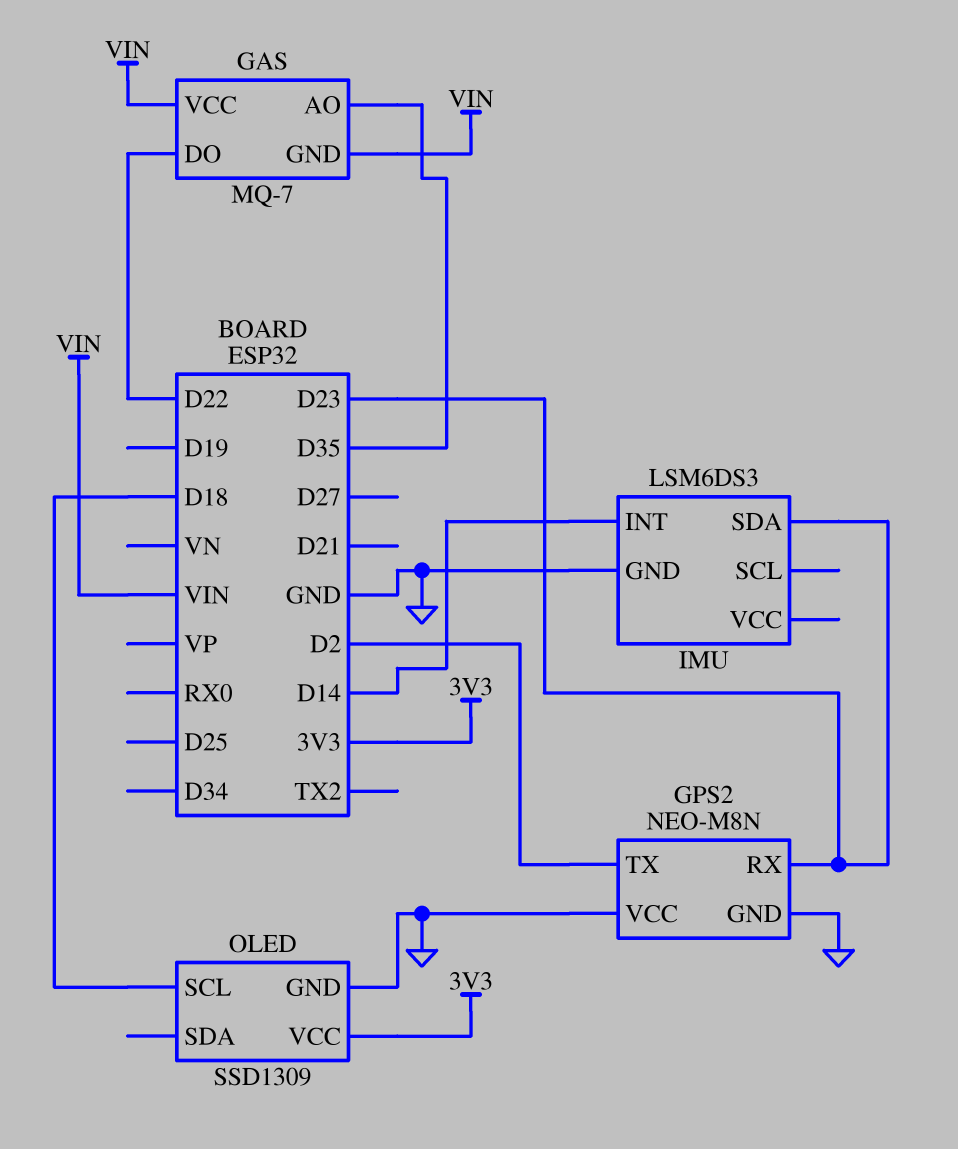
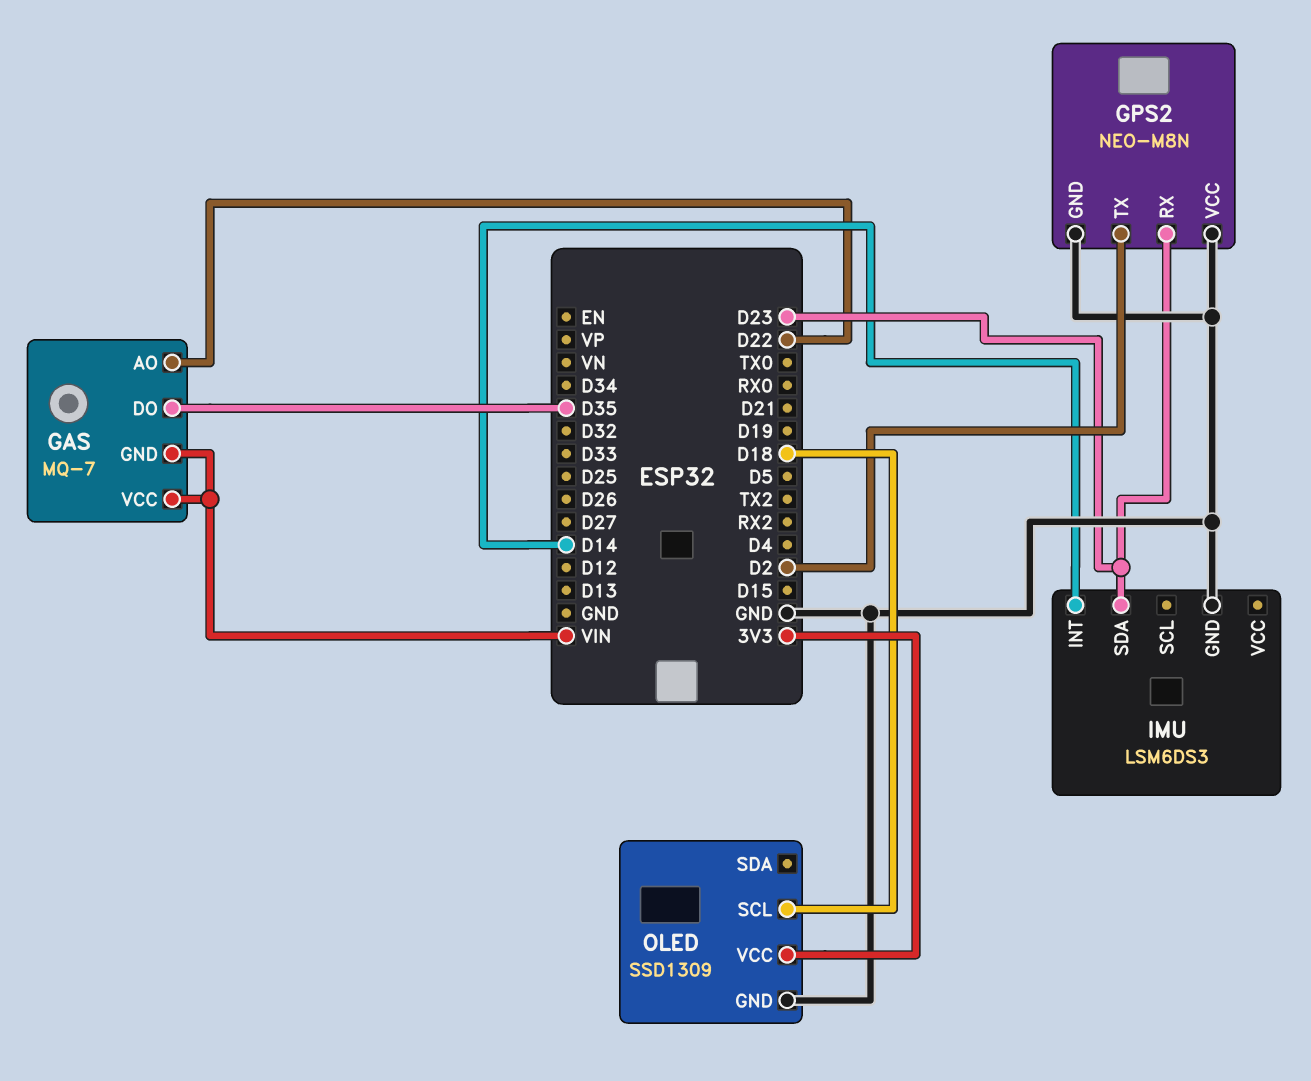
GAS pin AO: D35 -> D22
GAS pin DO: D22 -> D35

